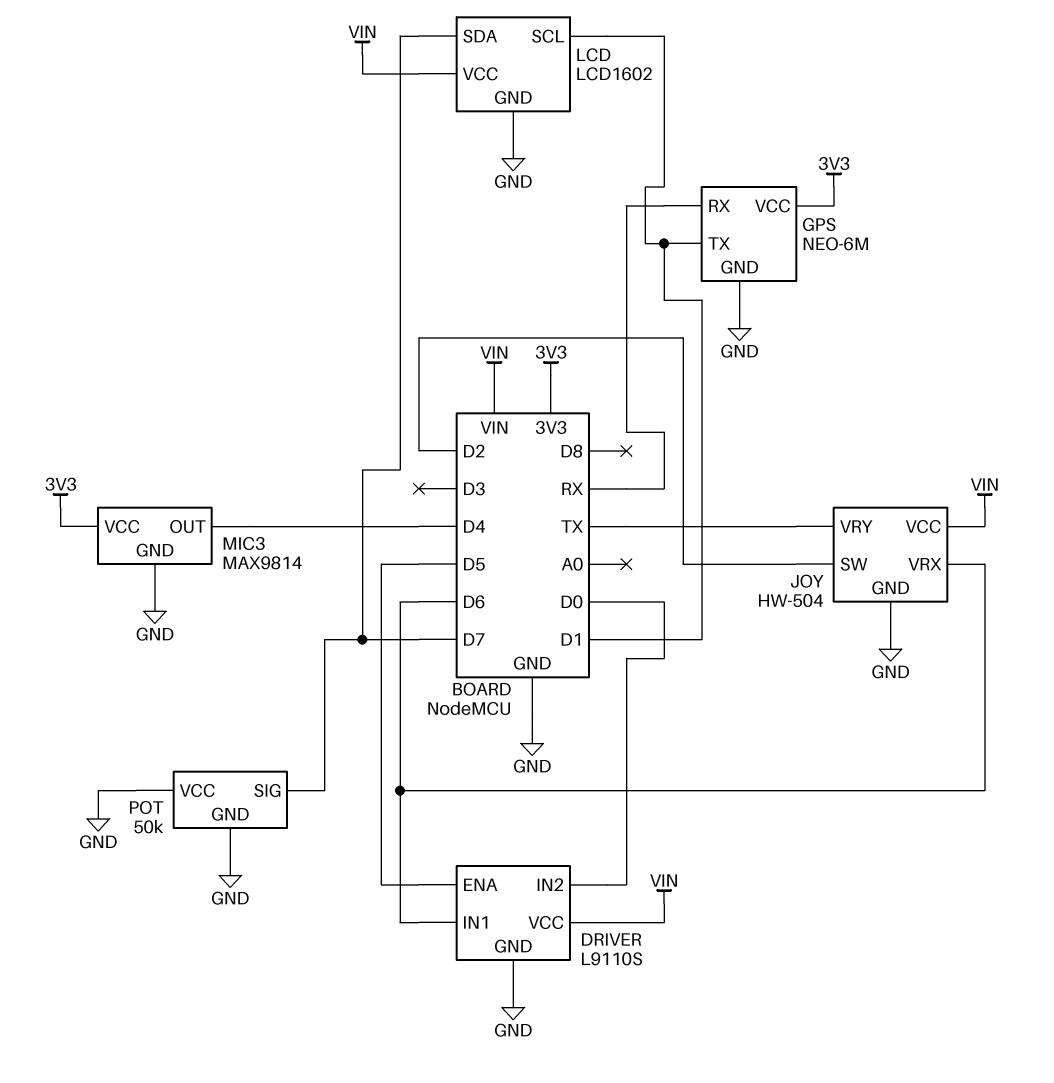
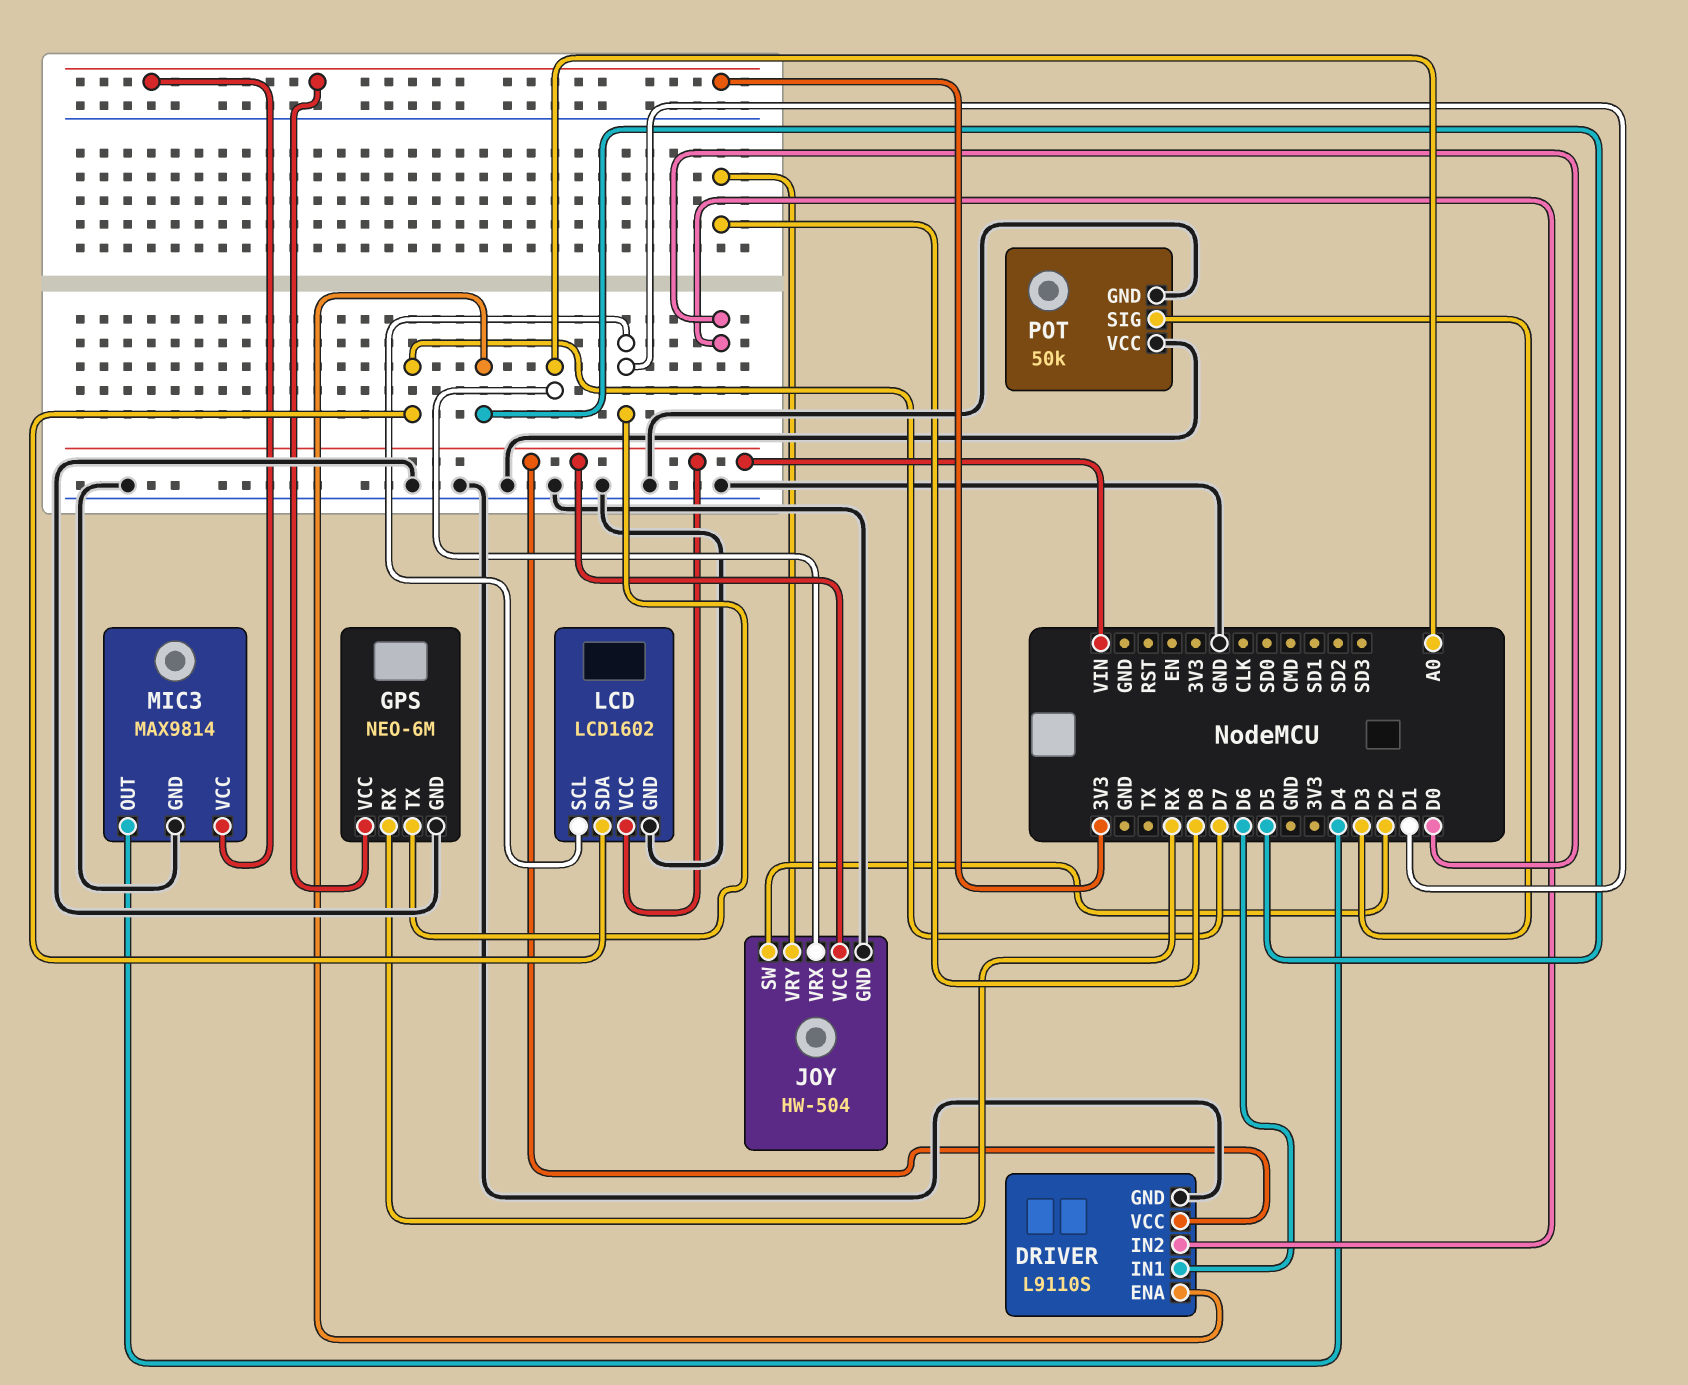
JOY pin VRX: D6 -> A0
JOY pin VRY: TX -> D8
POT pin SIG: D7 -> D3

